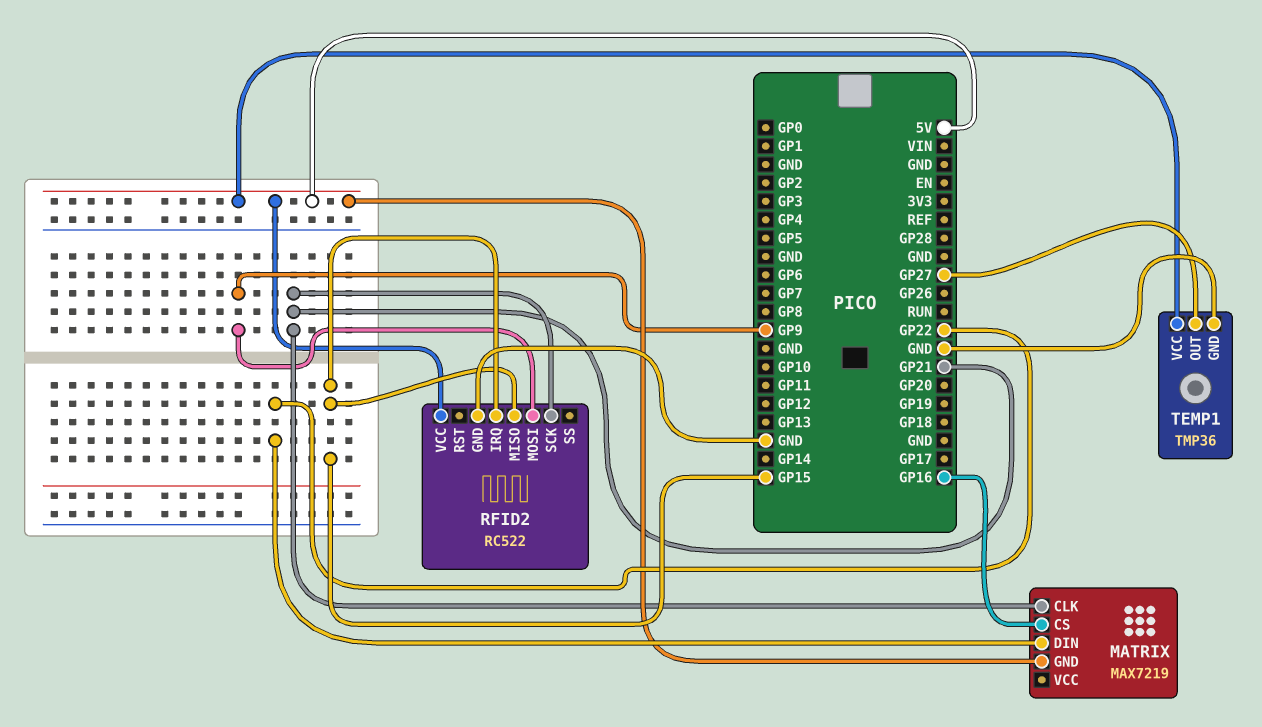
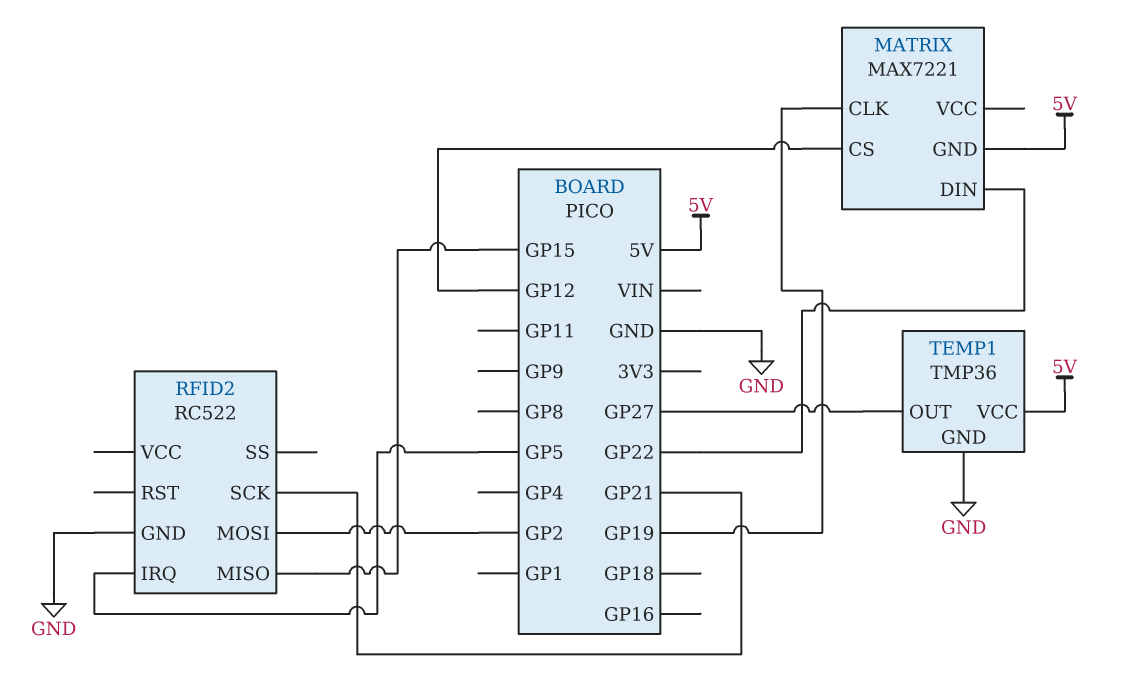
MATRIX: MAX7219 -> MAX7221
MATRIX pin CLK: GP21 -> GP19
MATRIX pin CS: GP16 -> GP12
RFID2 pin IRQ: GP15 -> GP5
RFID2 pin MOSI: GP9 -> GP2
RFID2 pin VCC: 5V -> none

